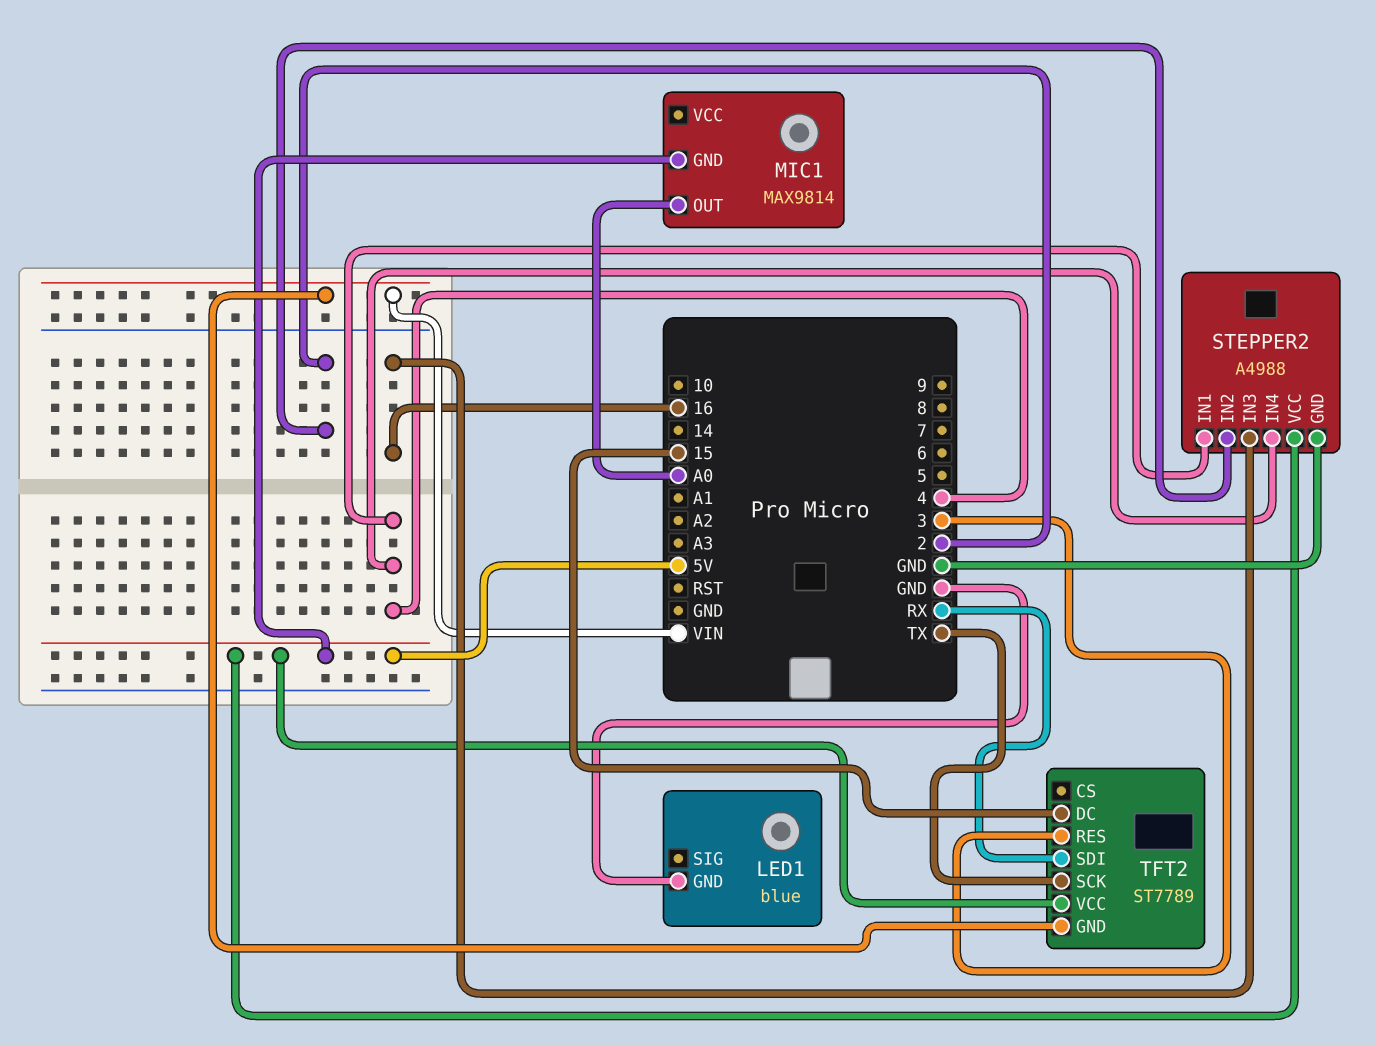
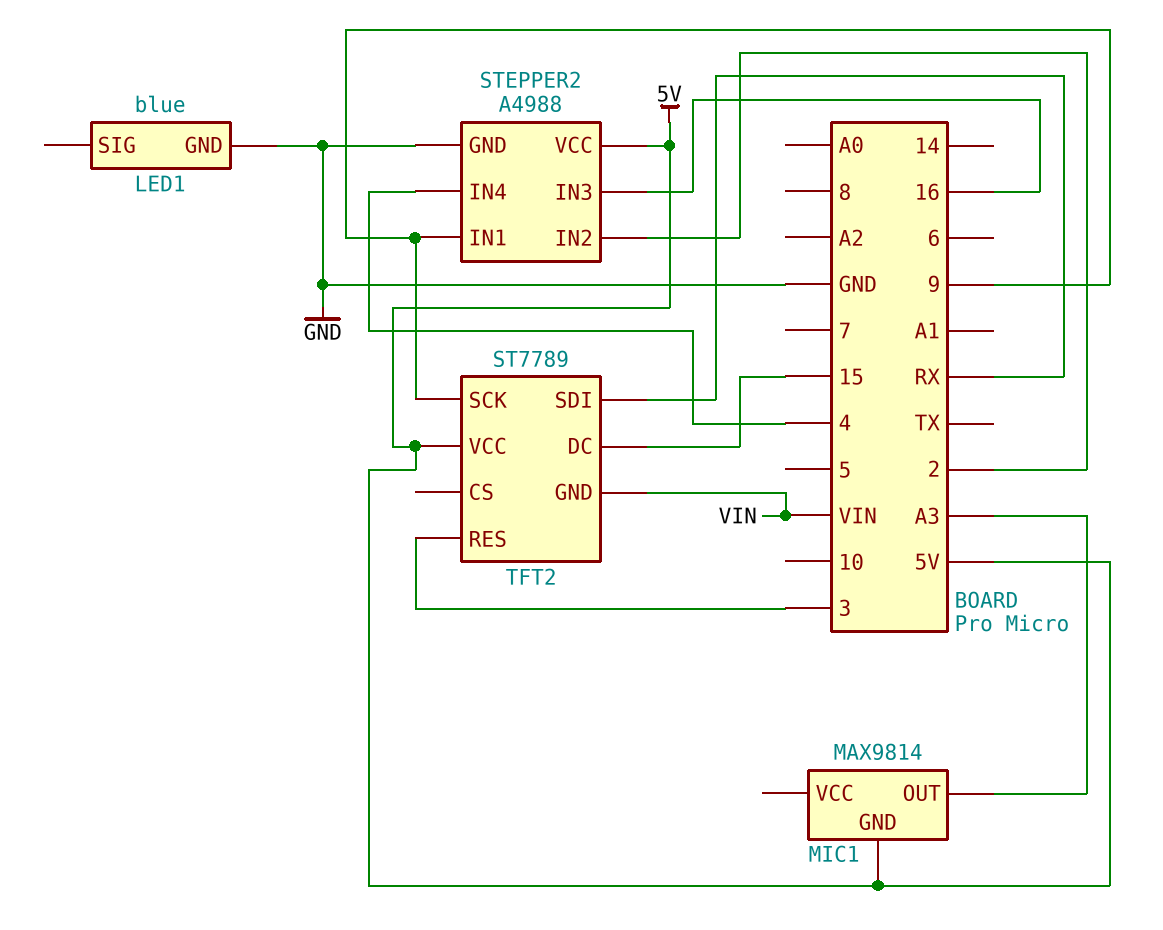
MIC1 pin OUT: A0 -> A3
STEPPER2 pin IN1: 4 -> 9
TFT2 pin SCK: TX -> 9

